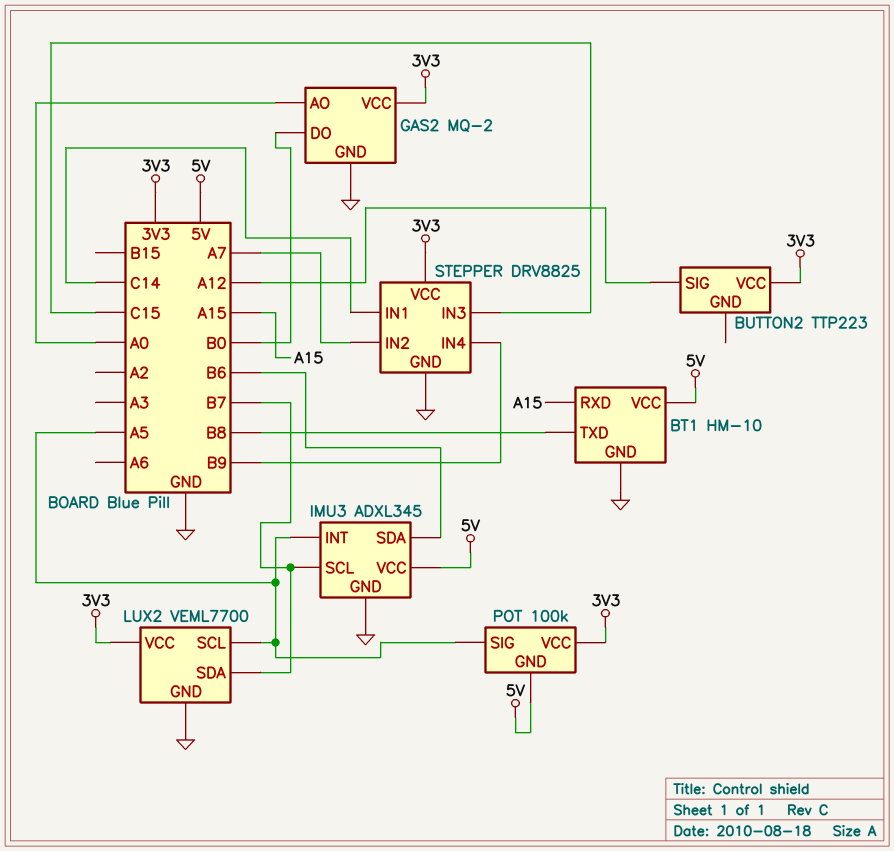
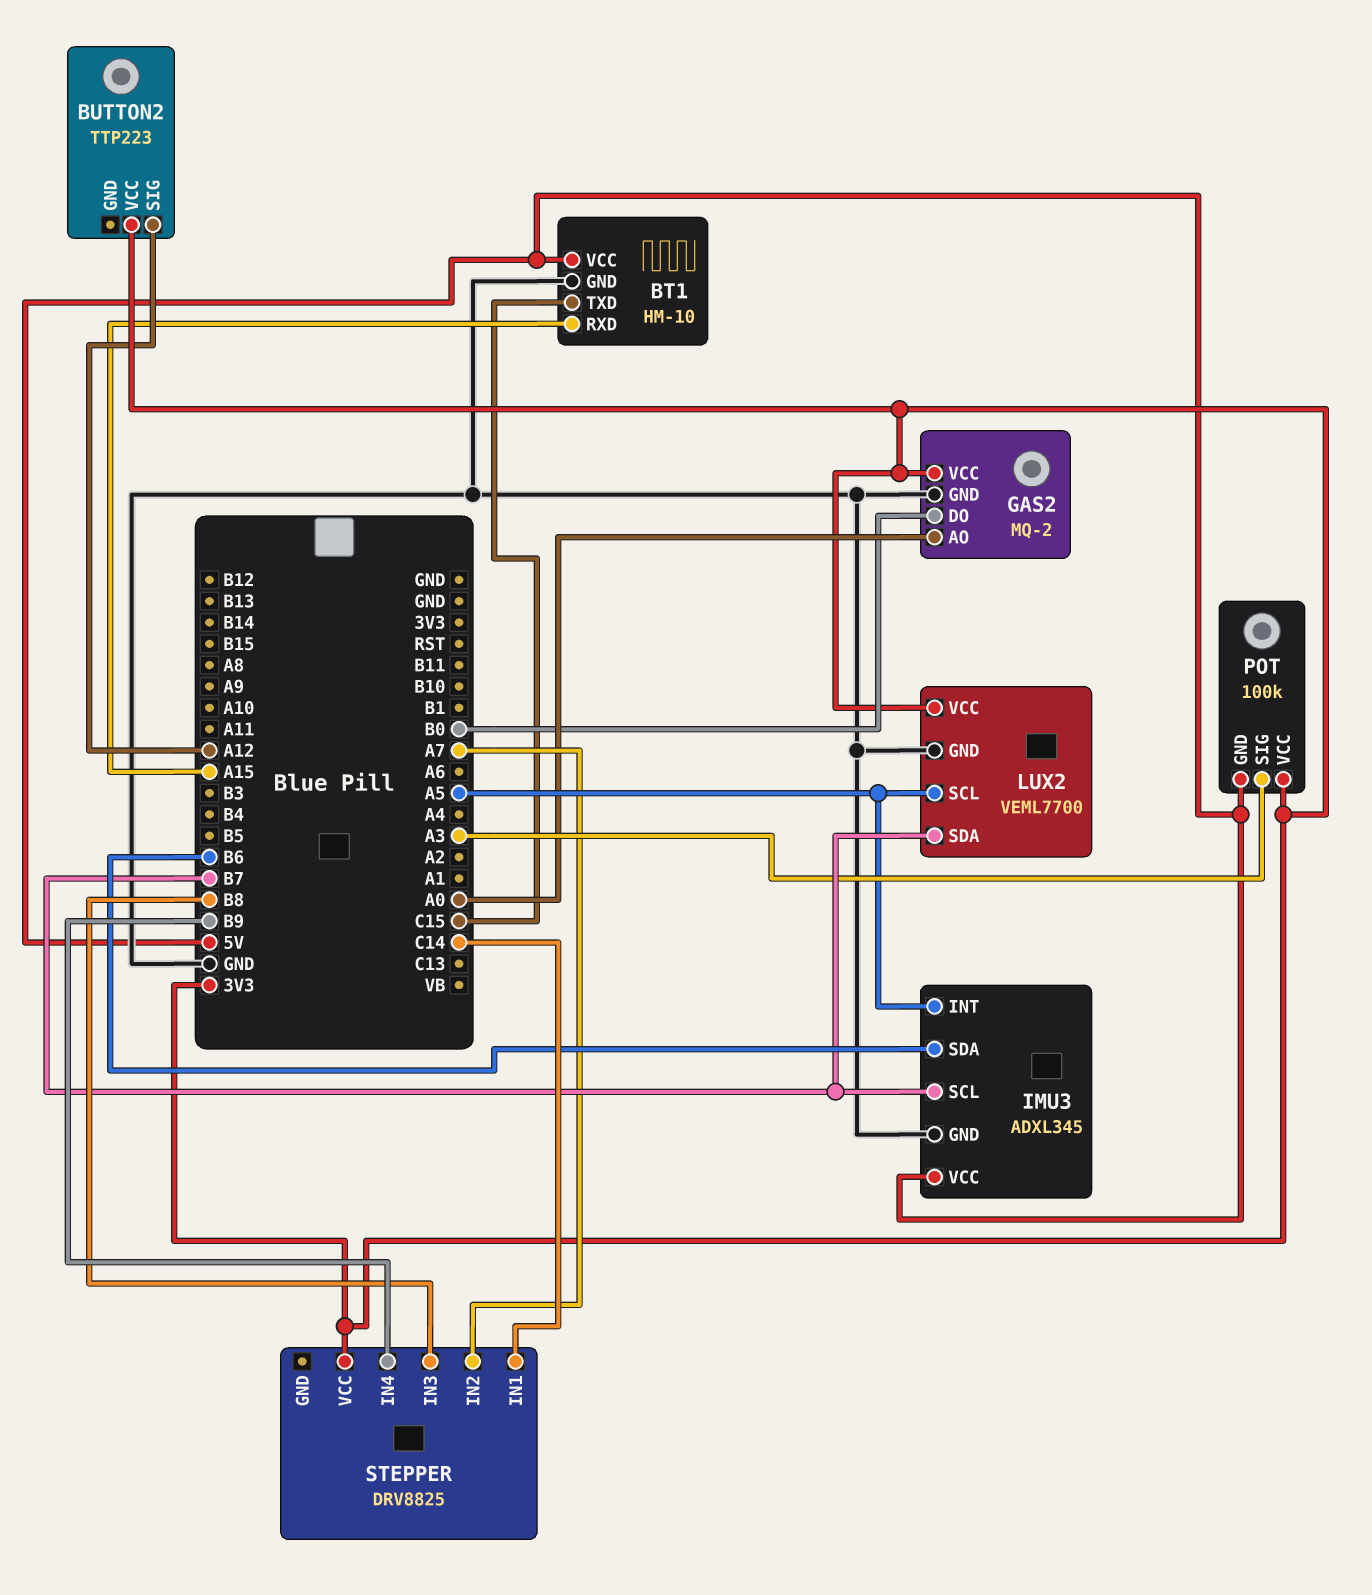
BT1 pin TXD: B8 -> C15
POT pin SIG: A5 -> A3
STEPPER pin GND: GND -> none
STEPPER pin IN3: C15 -> B8

